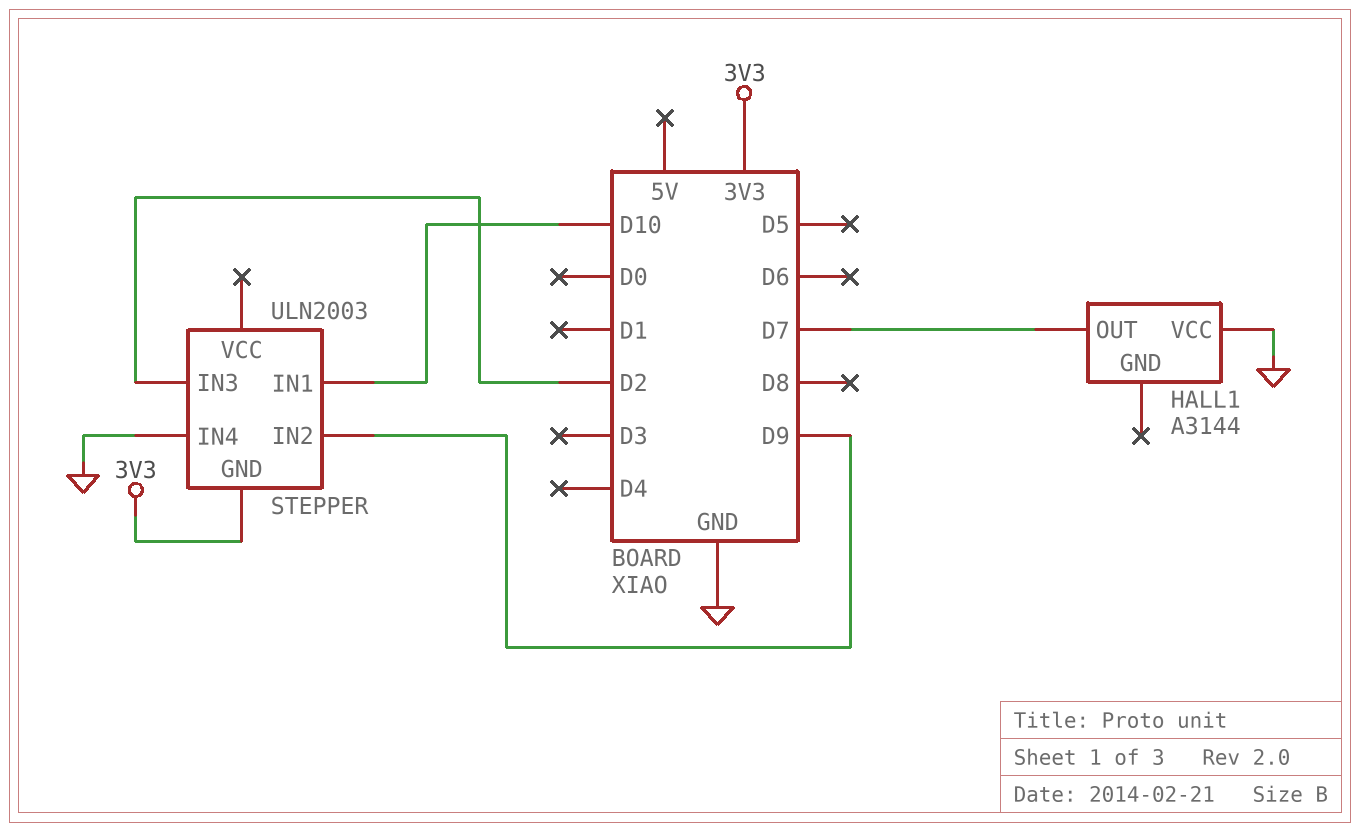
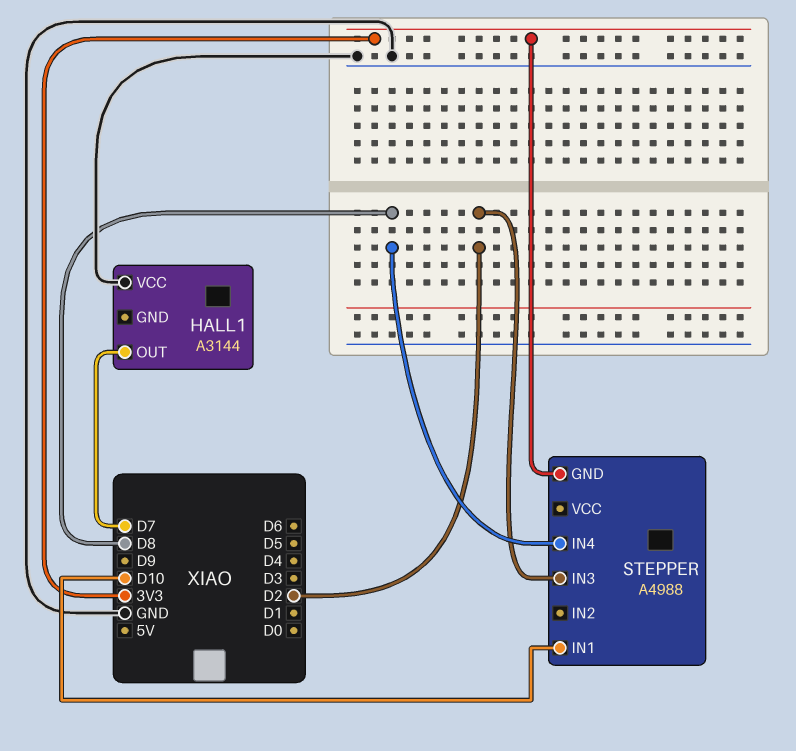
STEPPER: ULN2003 -> A4988
STEPPER pin IN2: D9 -> none
STEPPER pin IN4: GND -> D8

